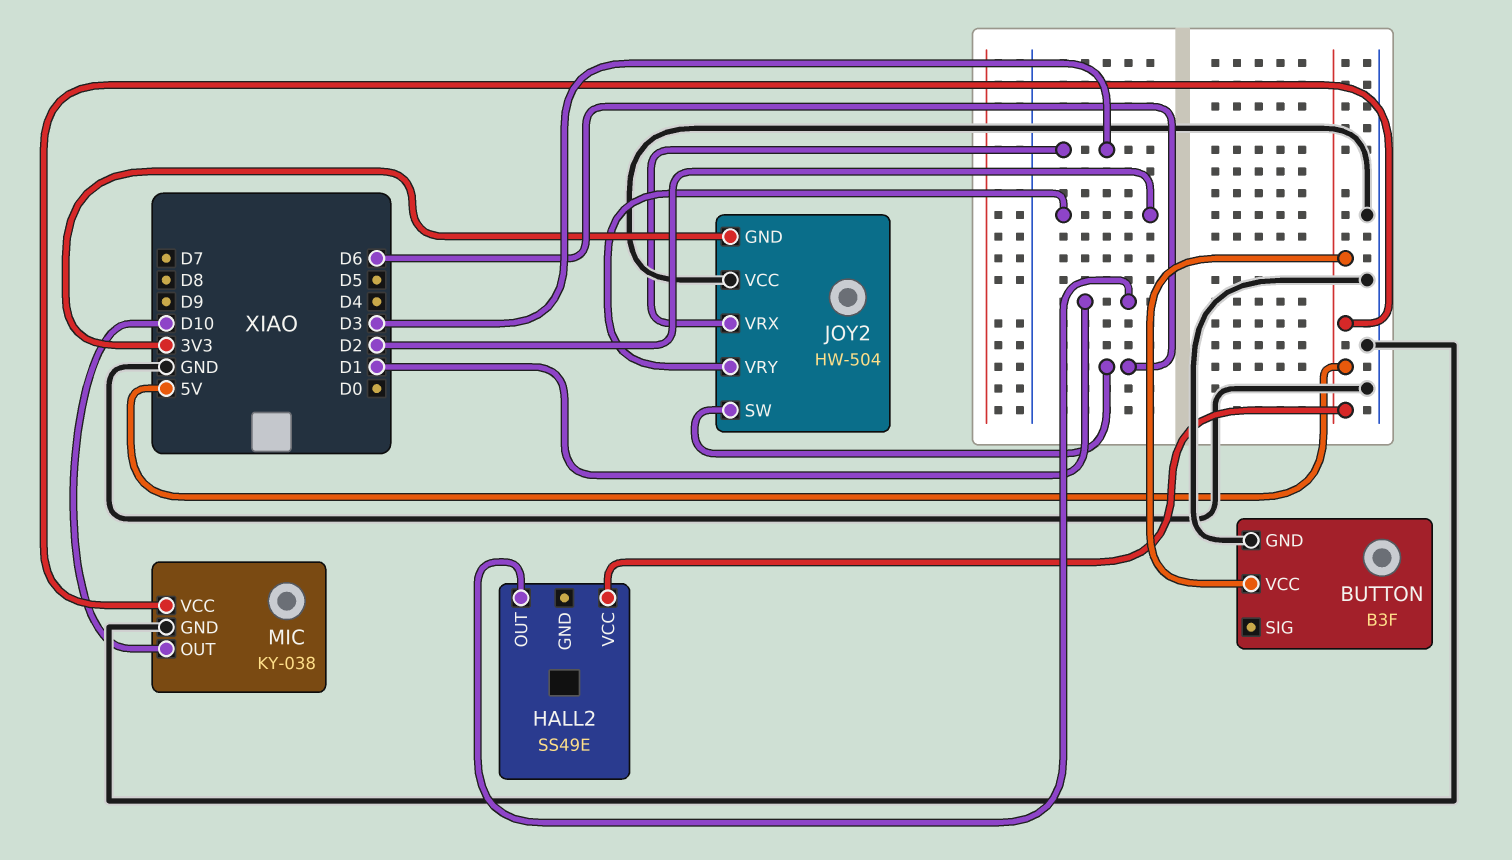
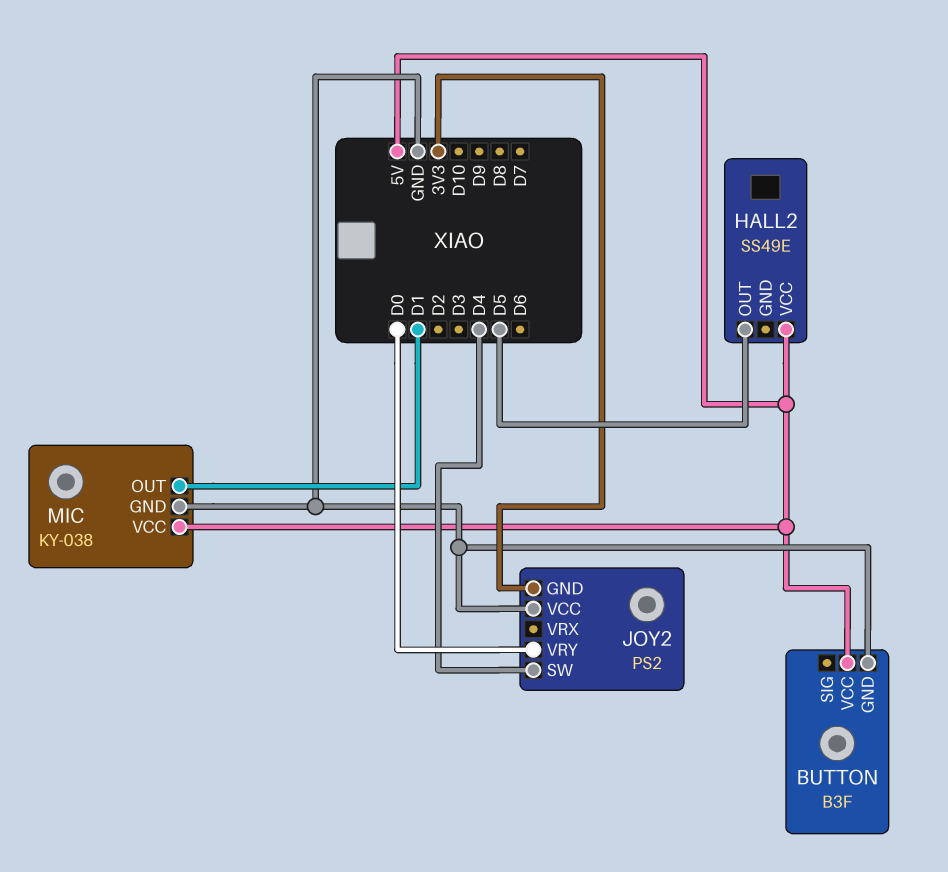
HALL2 pin OUT: D1 -> D5
JOY2: HW-504 -> PS2
JOY2 pin SW: D6 -> D4
JOY2 pin VRX: D3 -> none
JOY2 pin VRY: D2 -> D0
MIC pin OUT: D10 -> D1

